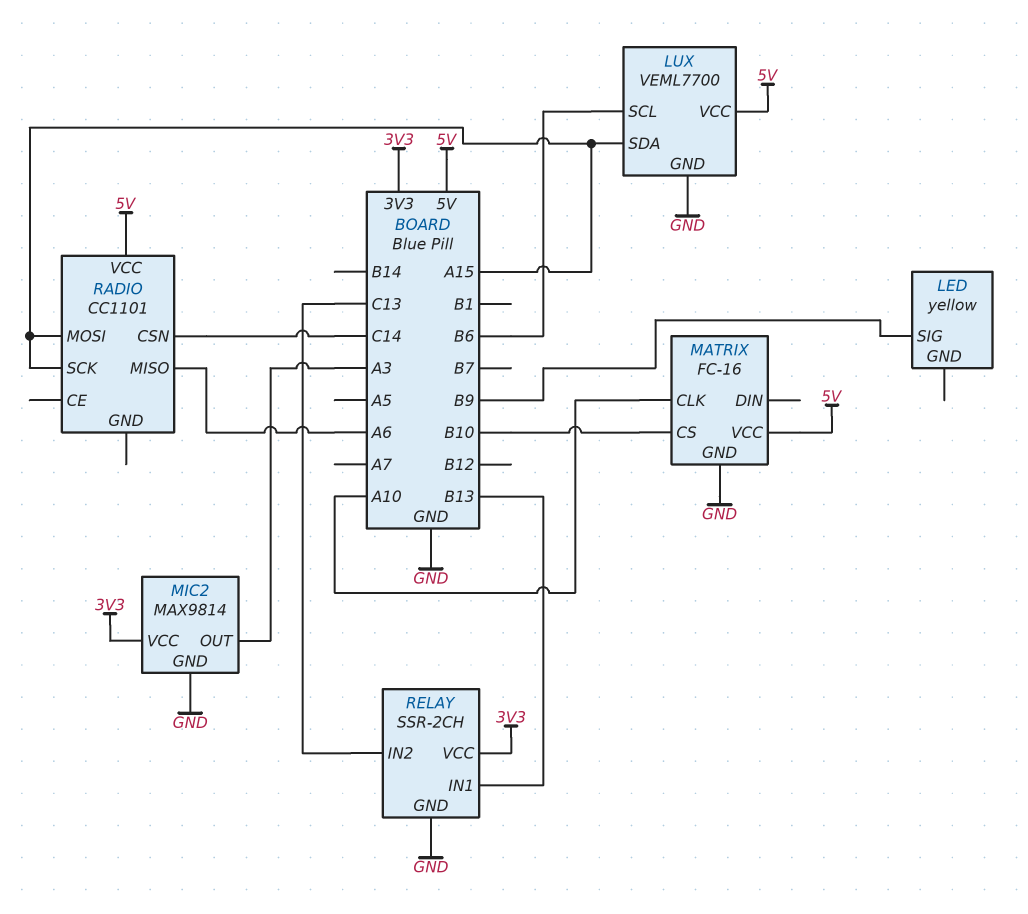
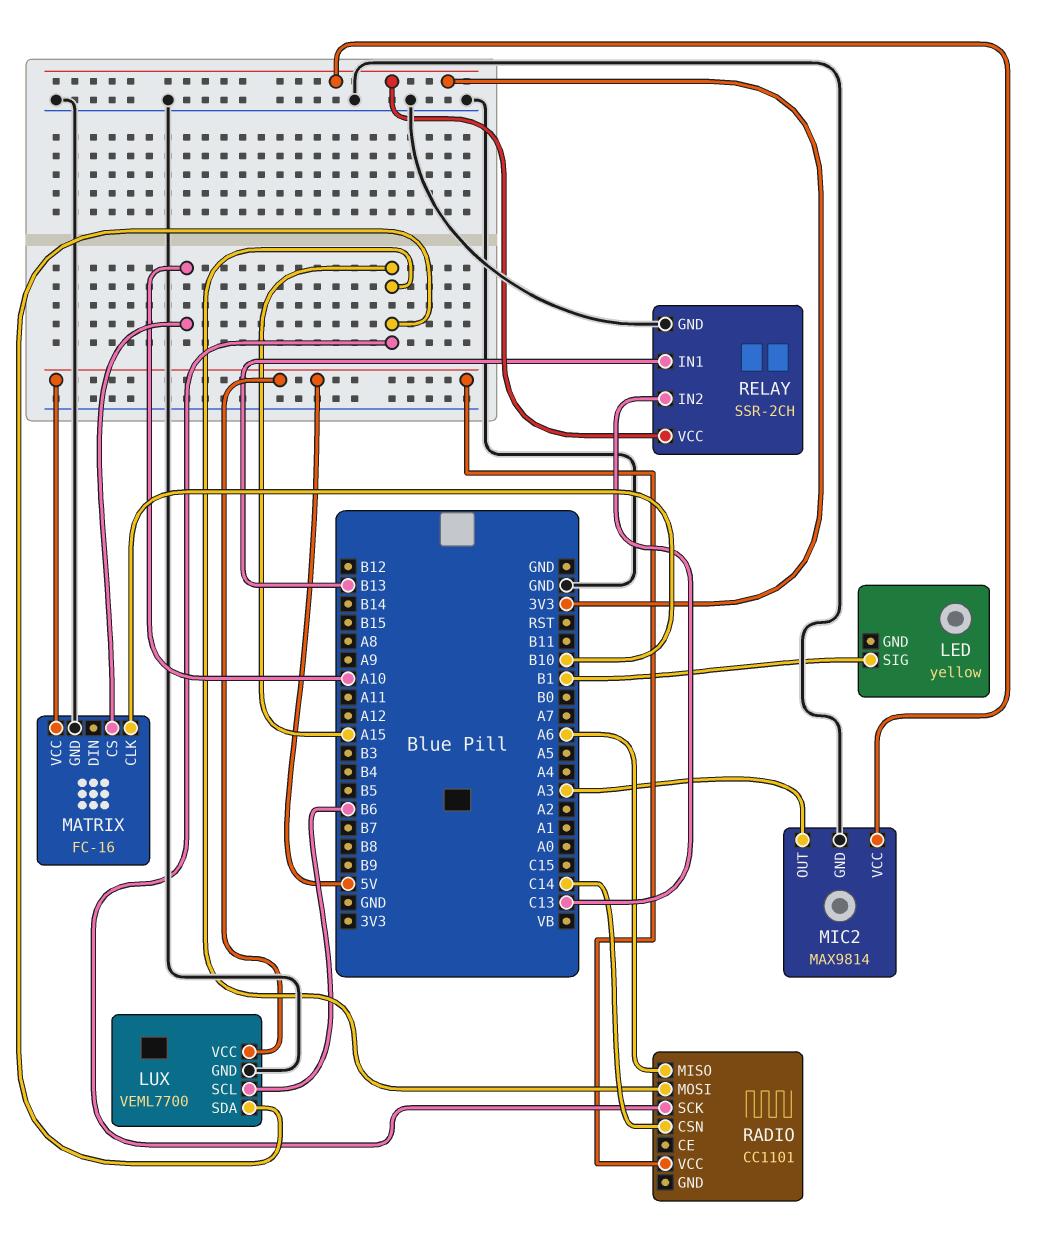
LED pin SIG: B9 -> B1
MATRIX pin CLK: A10 -> B10
MATRIX pin CS: B10 -> A10

